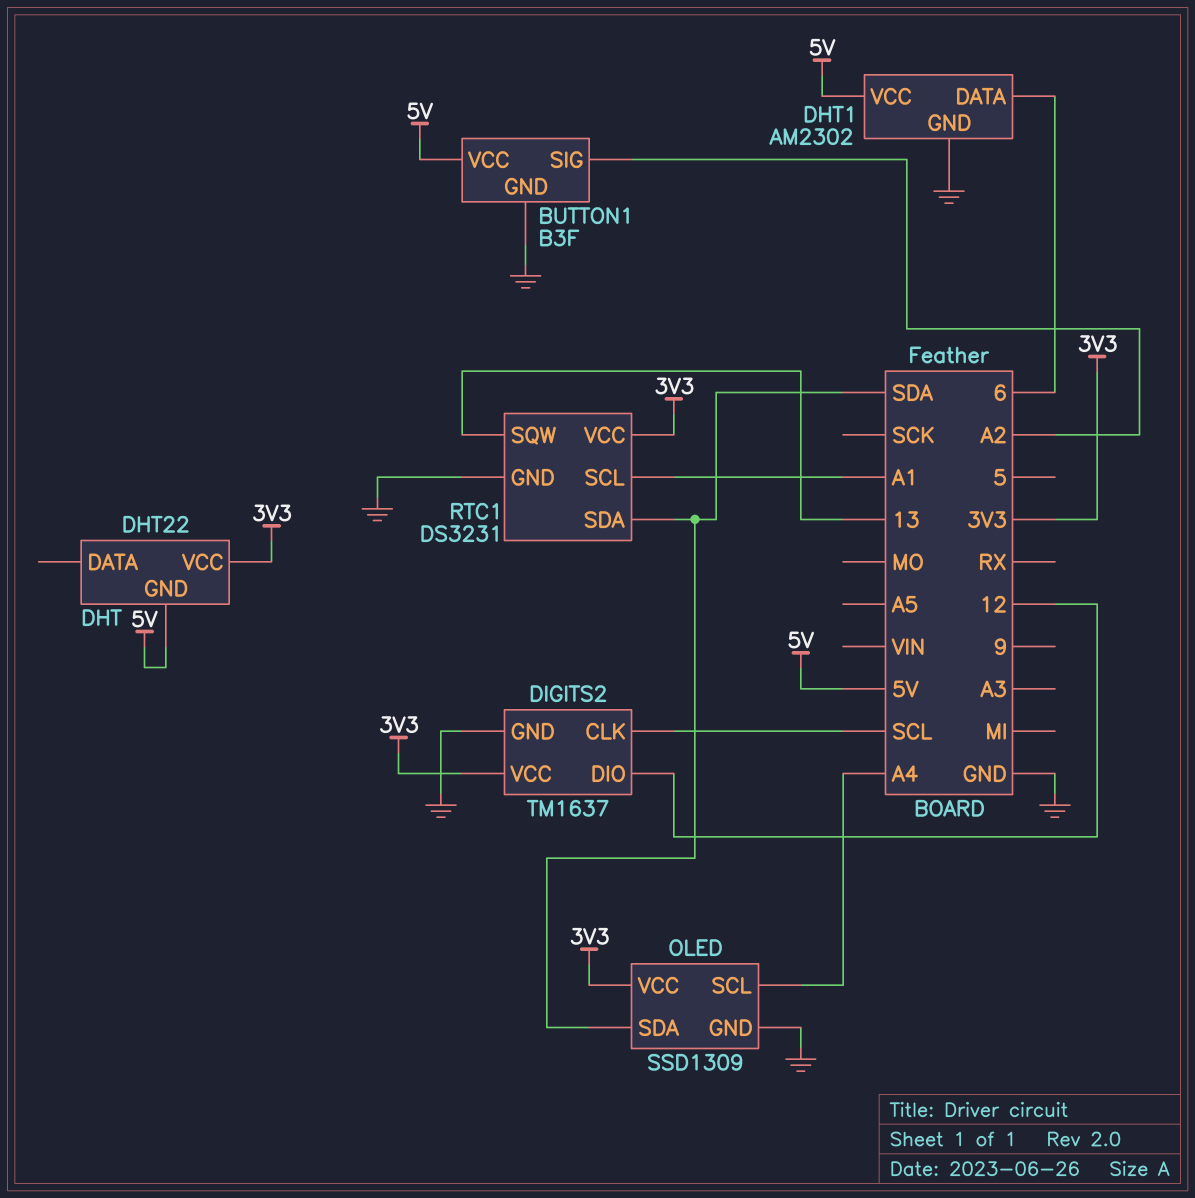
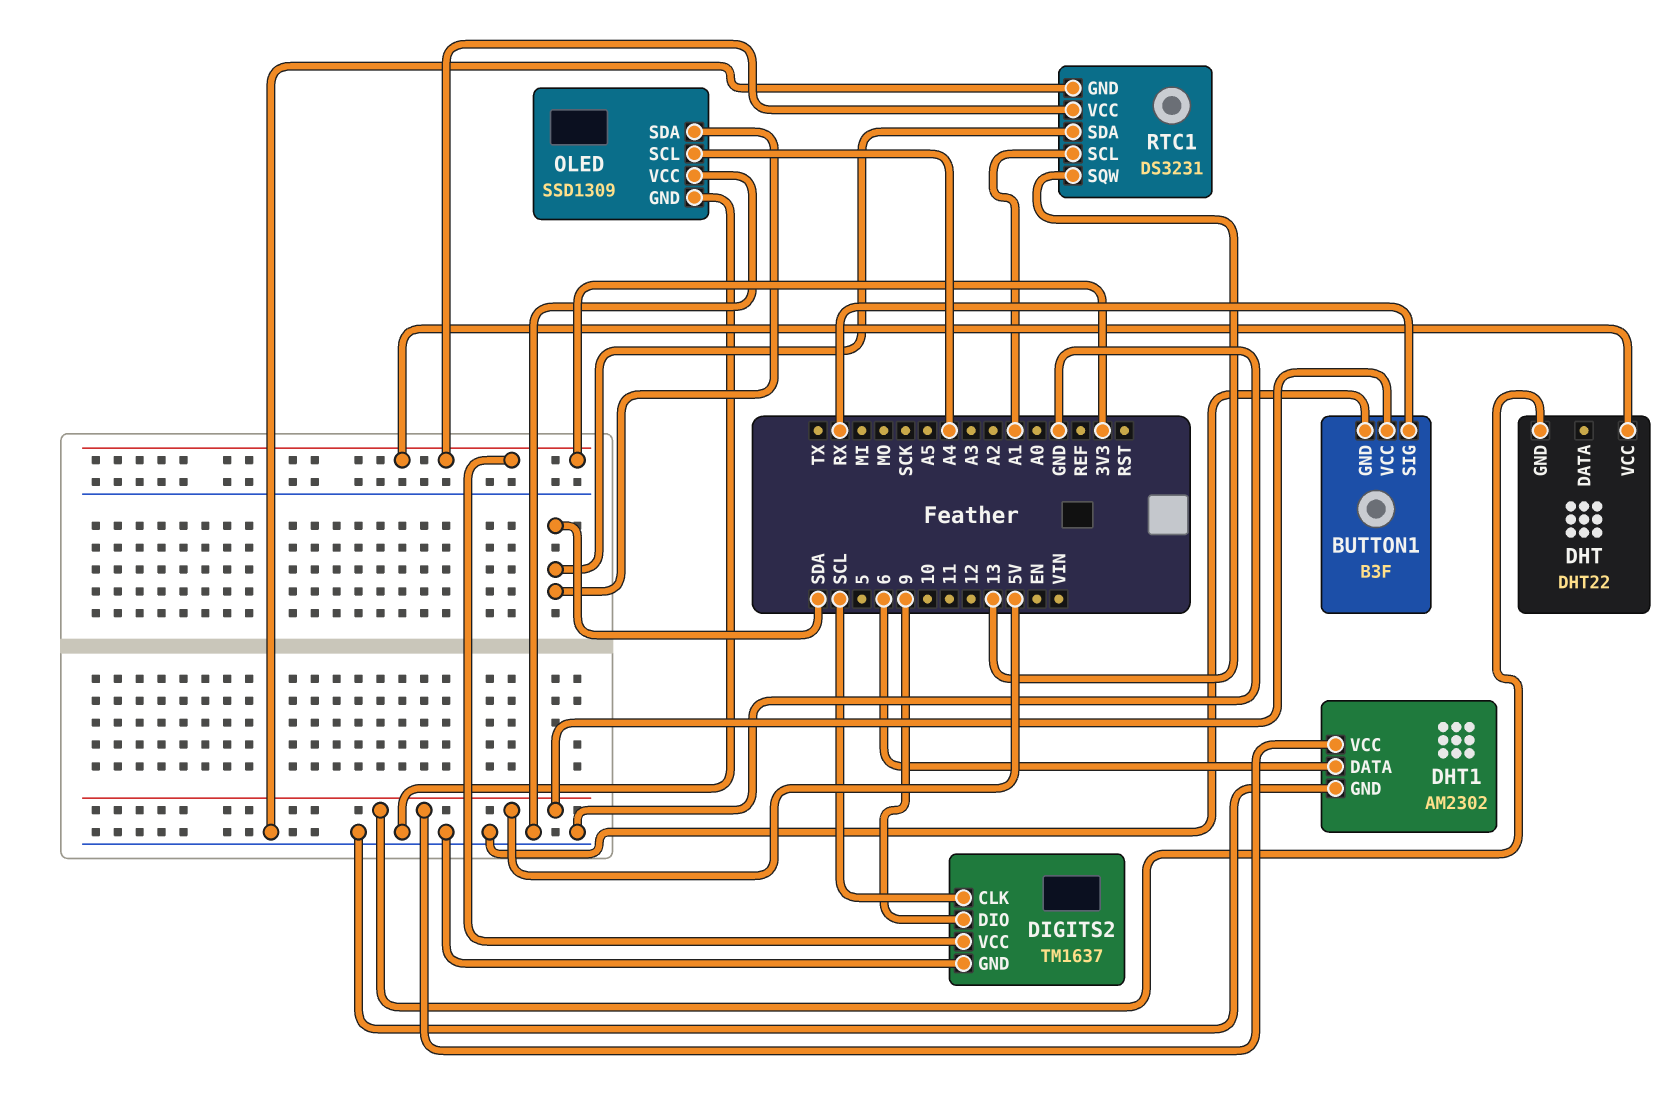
BUTTON1 pin SIG: A2 -> RX
DIGITS2 pin DIO: 12 -> 9
OLED pin VCC: 3V3 -> GND

